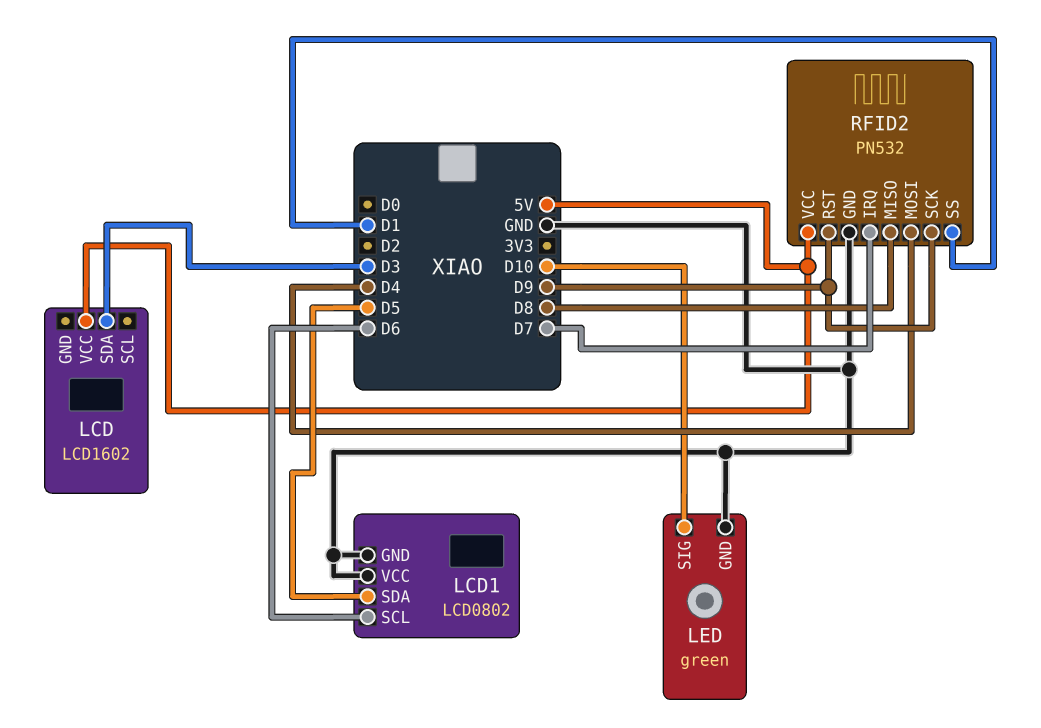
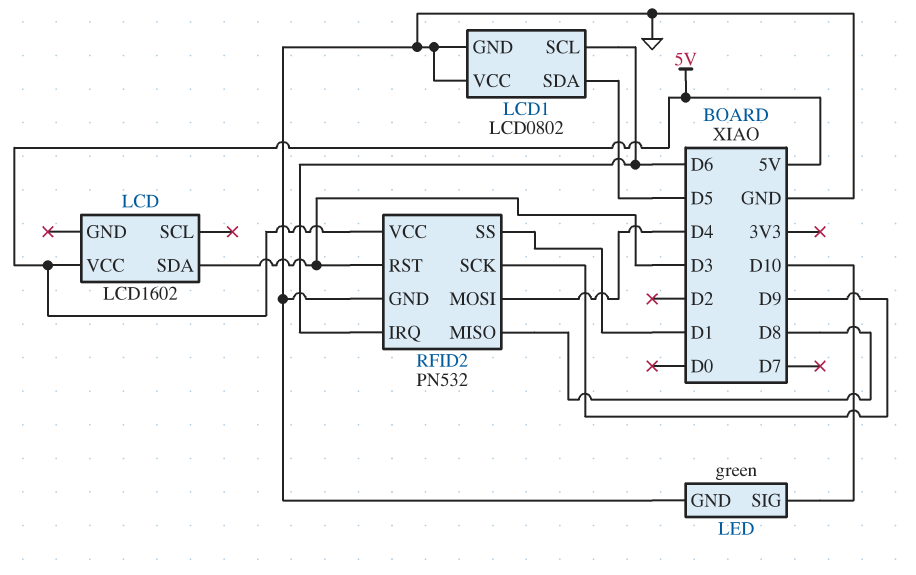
RFID2 pin IRQ: D7 -> D6
RFID2 pin RST: D9 -> D3

